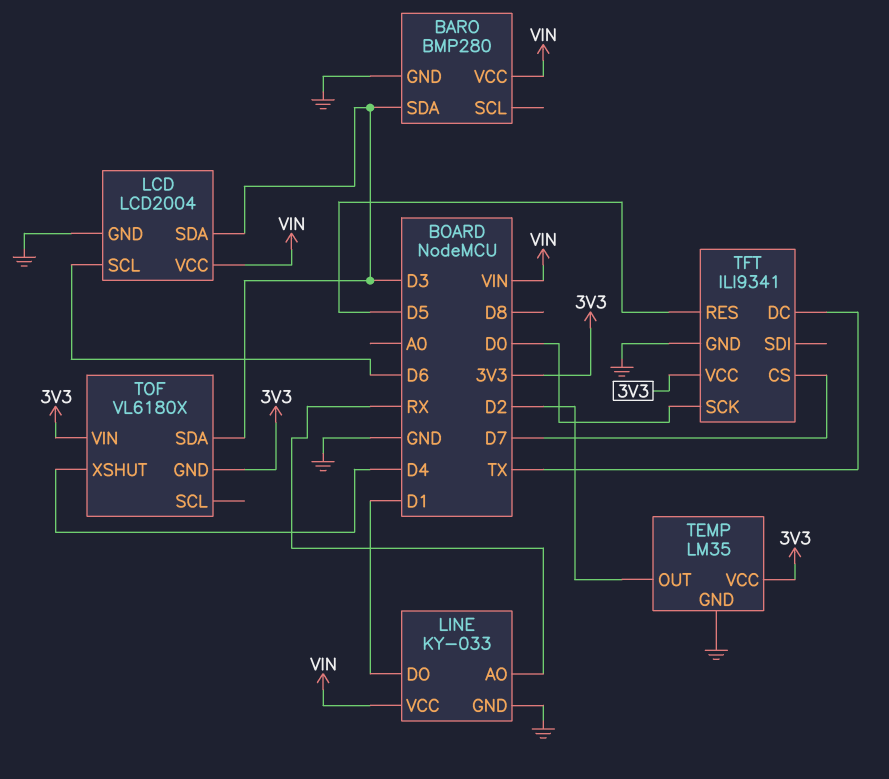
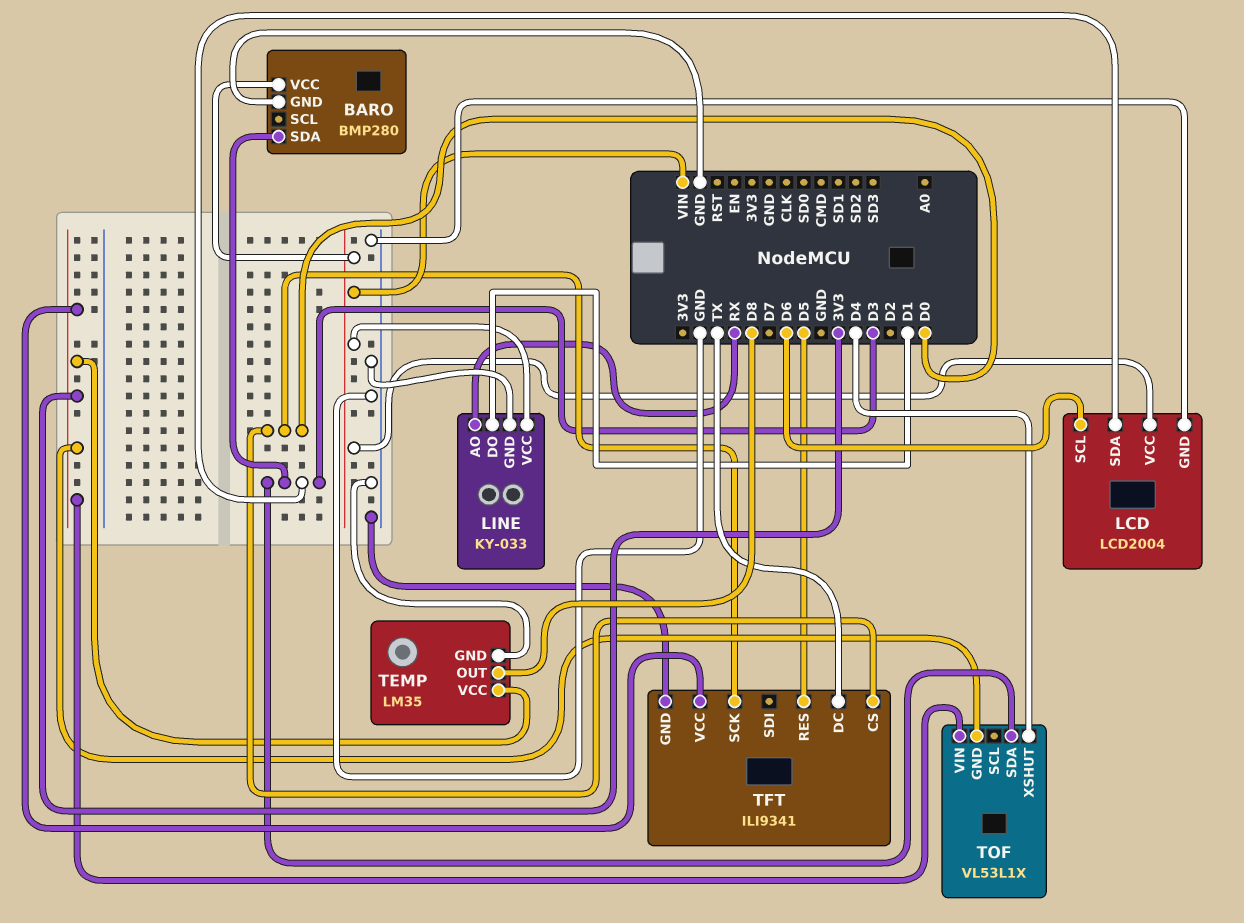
TEMP pin OUT: D2 -> D8
TFT pin CS: D7 -> D0
TOF: VL6180X -> VL53L1X

